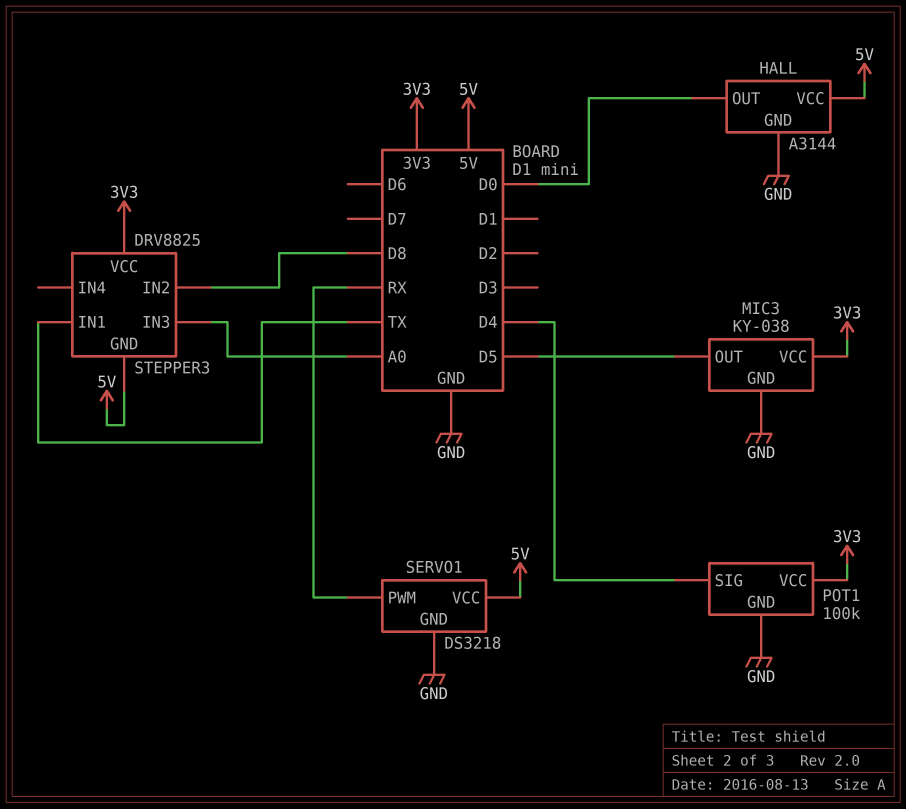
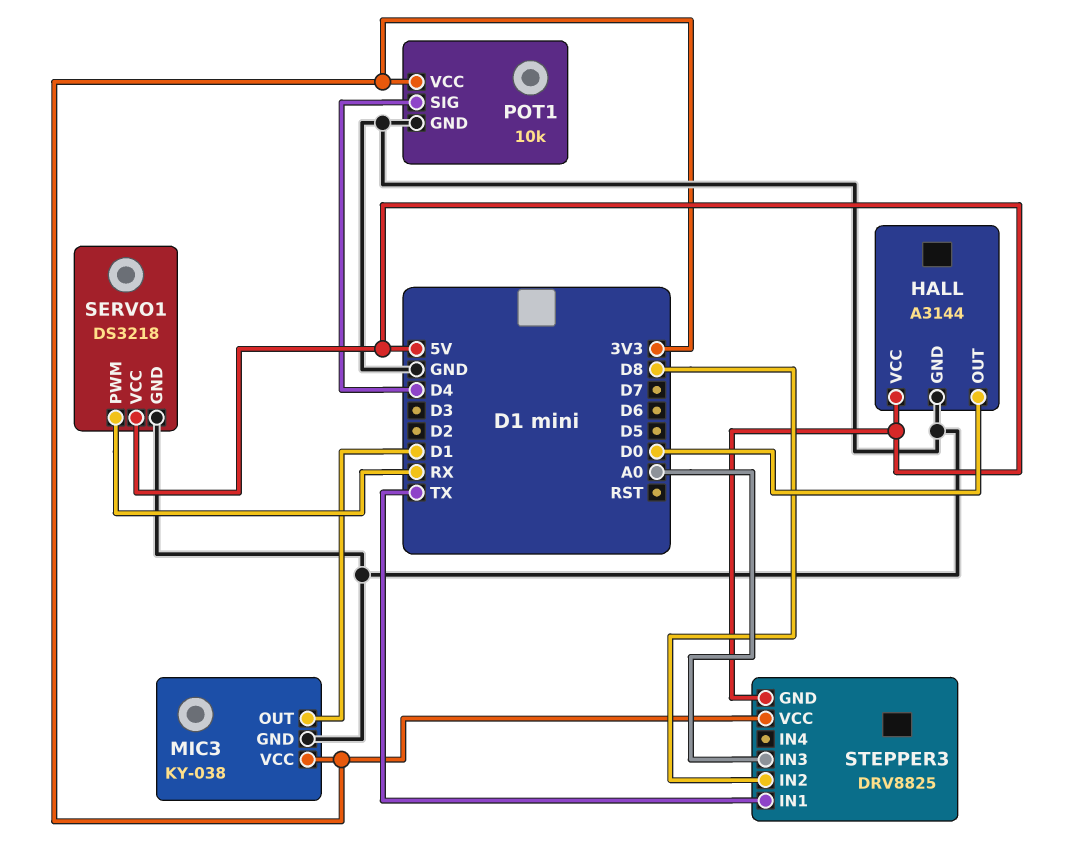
MIC3 pin OUT: D5 -> D1
POT1: 100k -> 10k

